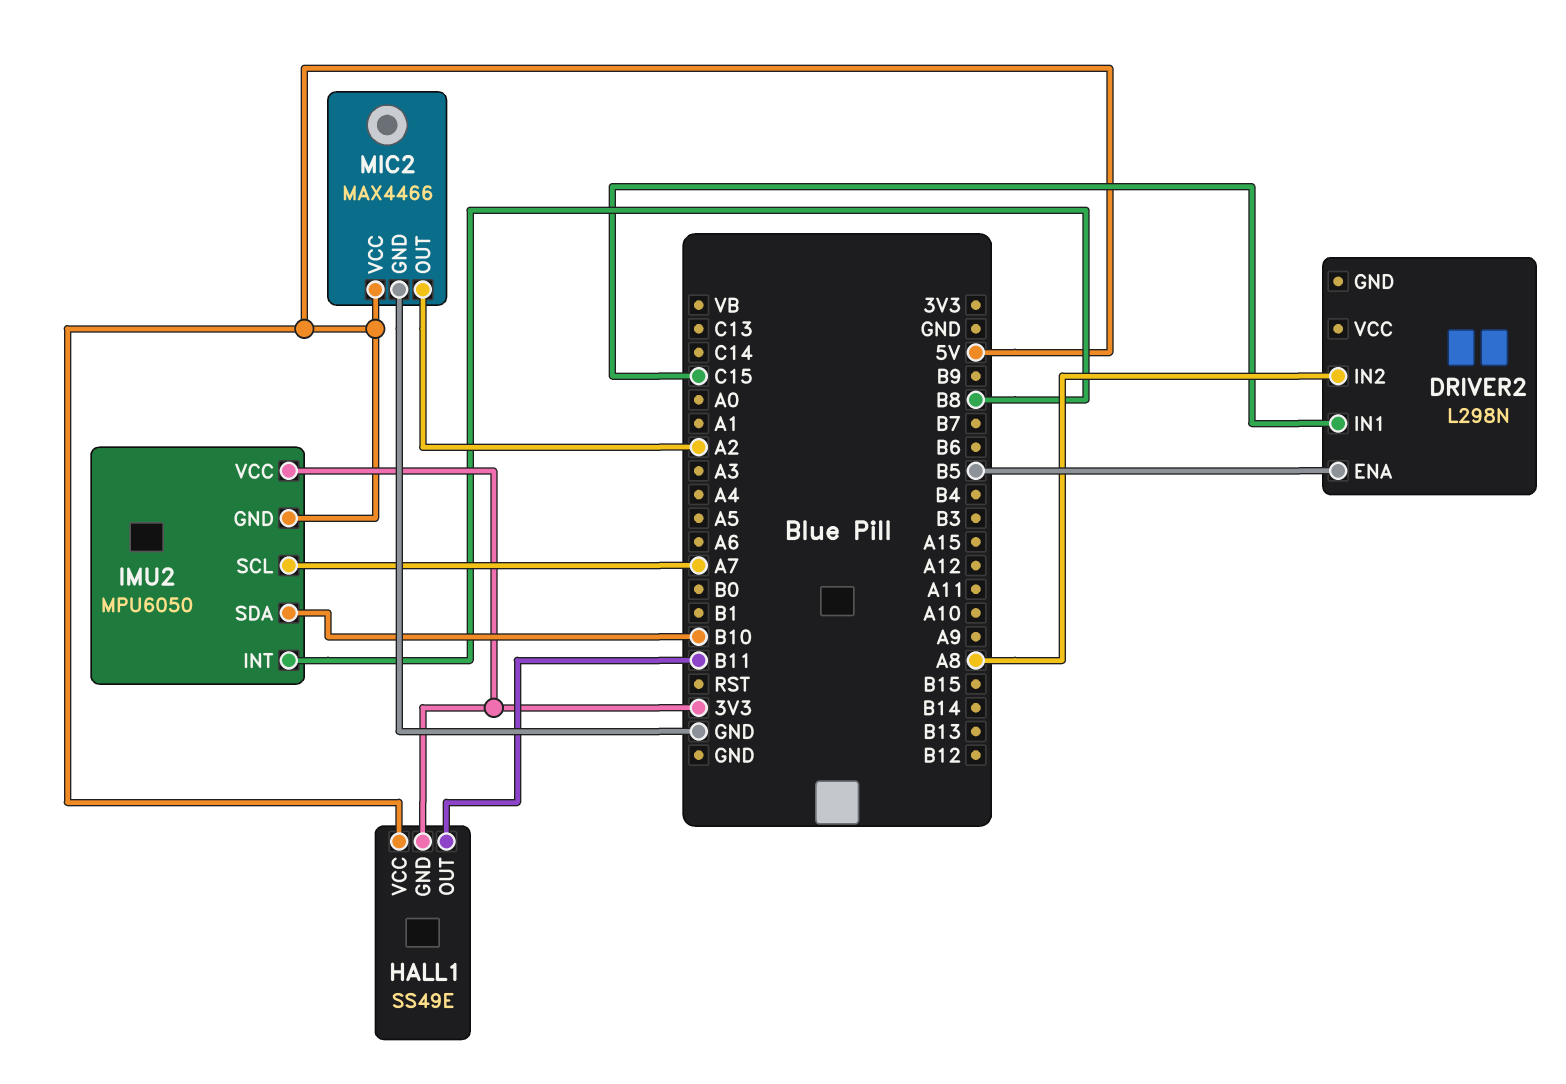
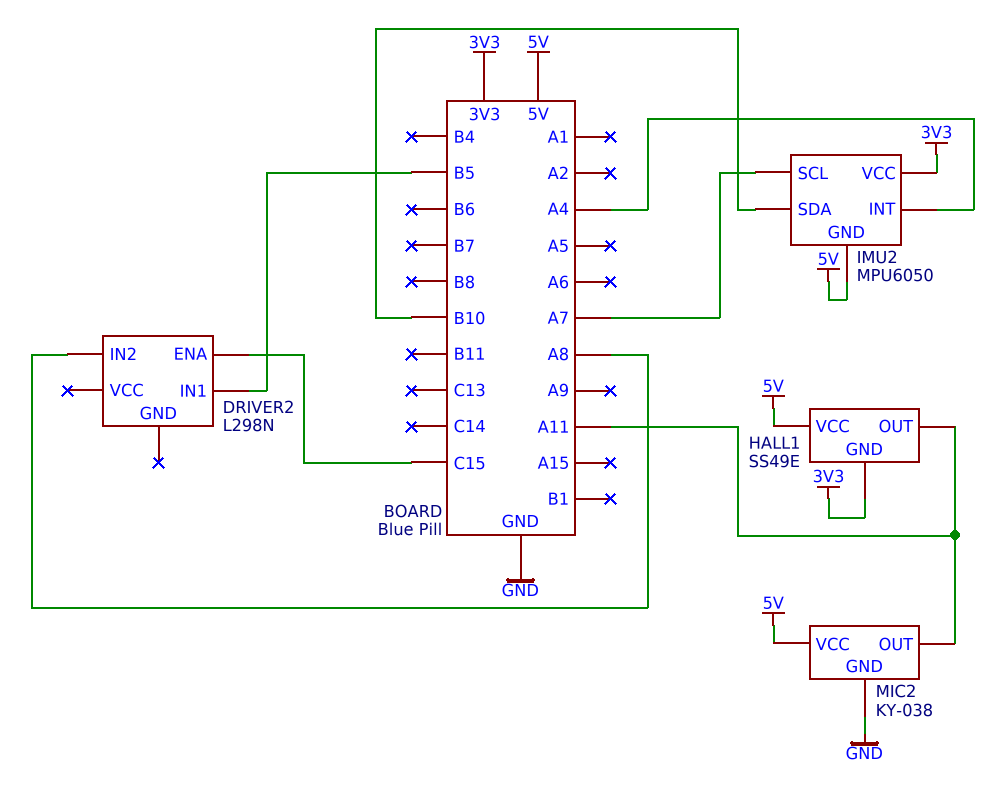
DRIVER2 pin ENA: B5 -> C15
DRIVER2 pin IN1: C15 -> B5
HALL1 pin OUT: B11 -> A11
IMU2 pin INT: B8 -> A4
MIC2: MAX4466 -> KY-038
MIC2 pin OUT: A2 -> A11

